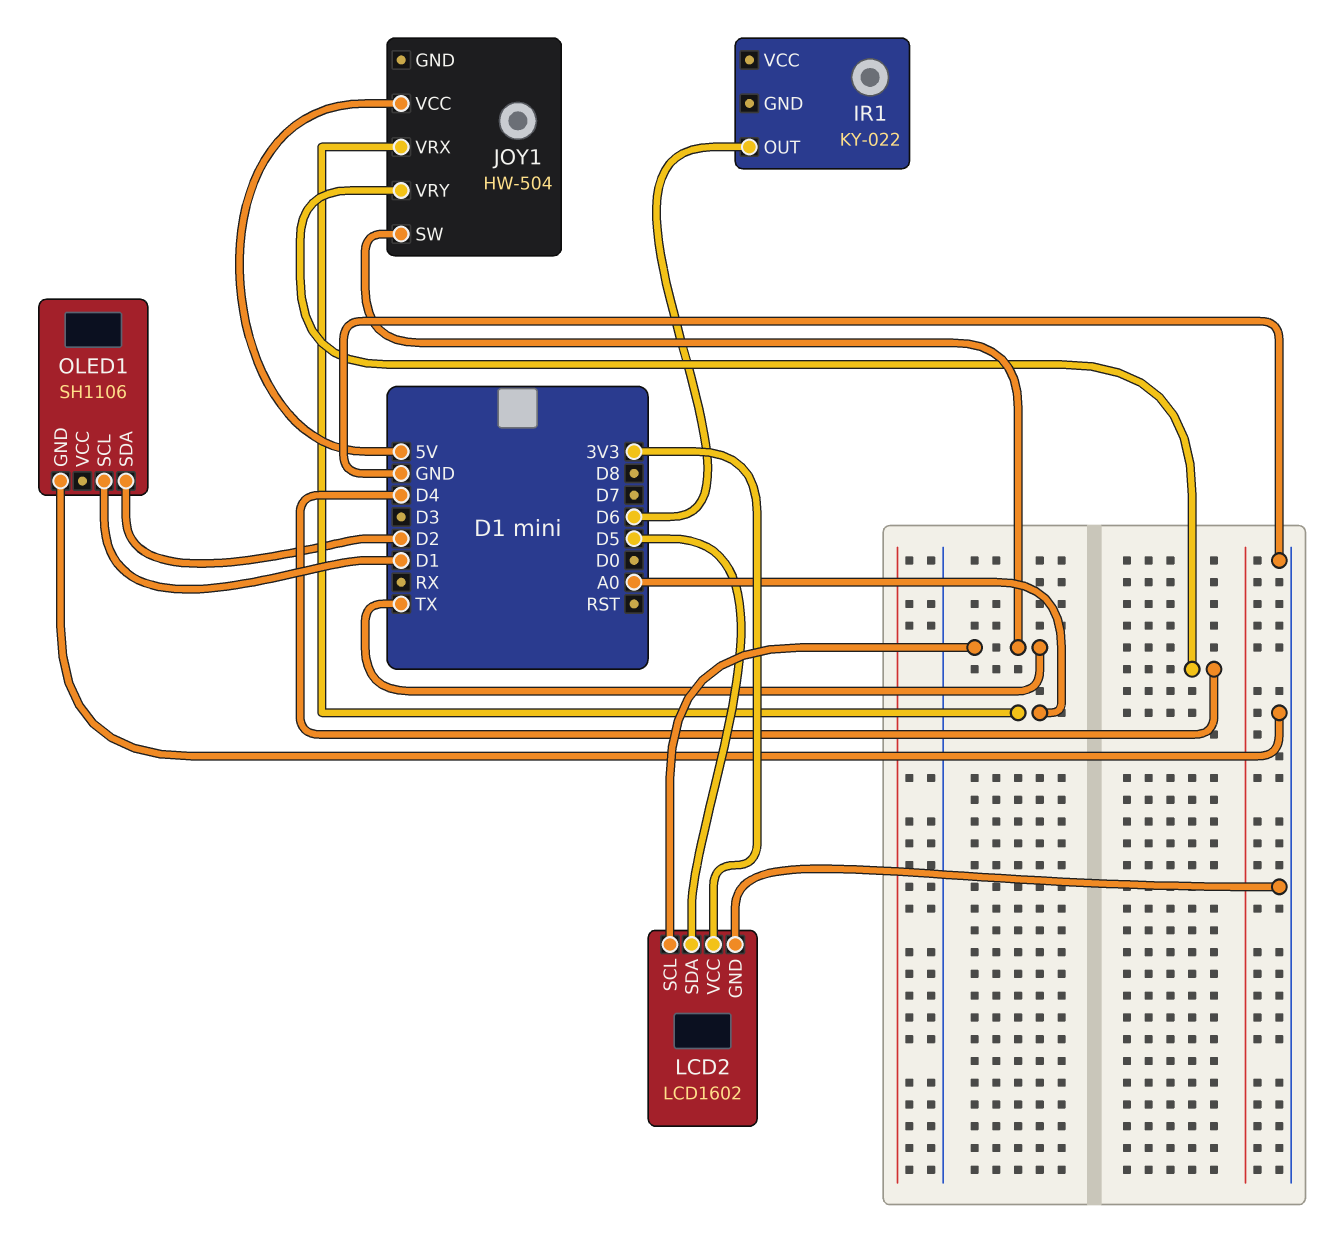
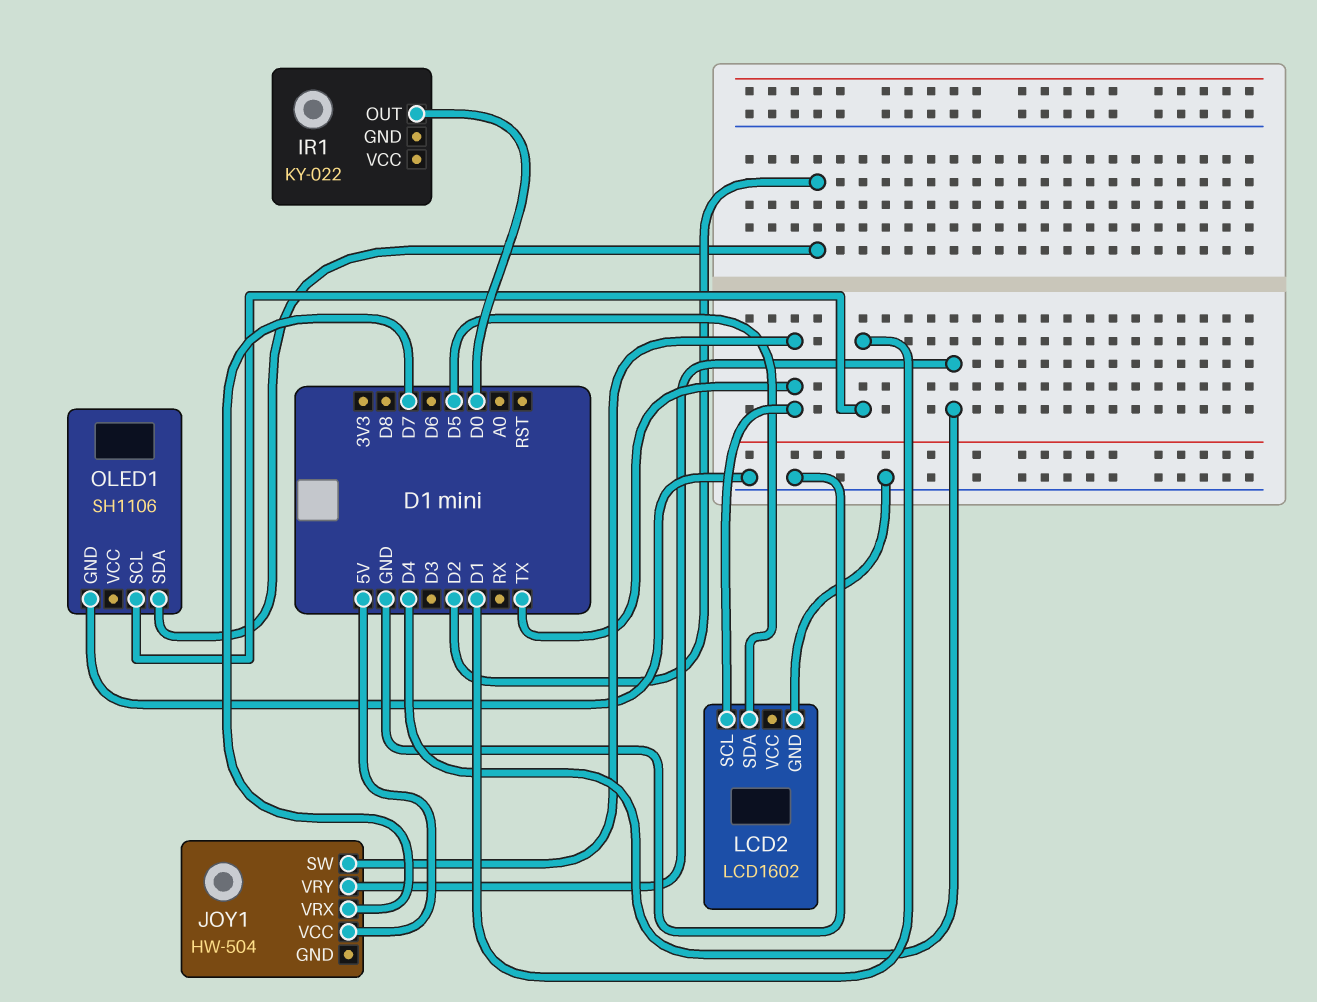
IR1 pin OUT: D6 -> D0
JOY1 pin VRX: A0 -> D7
LCD2 pin VCC: 3V3 -> none

